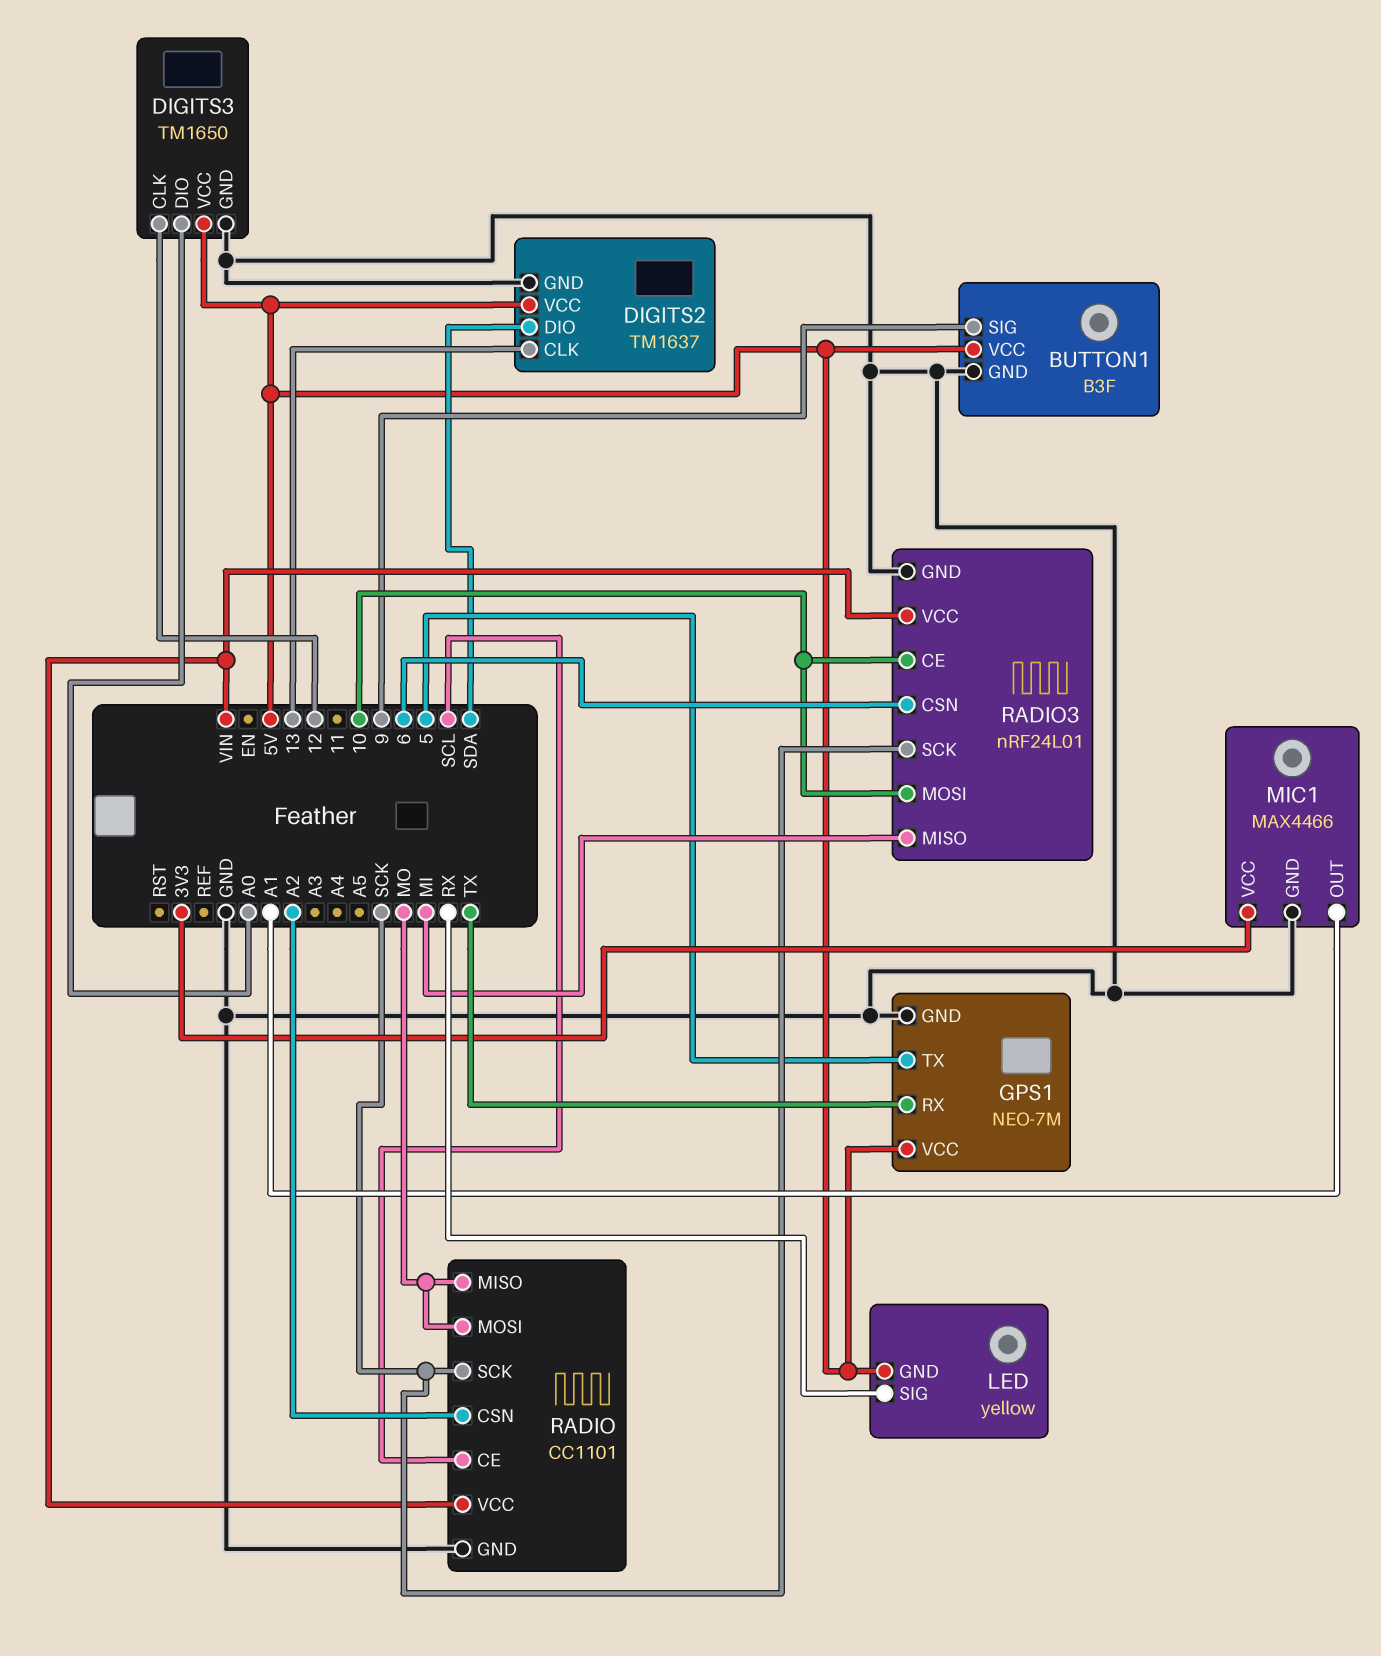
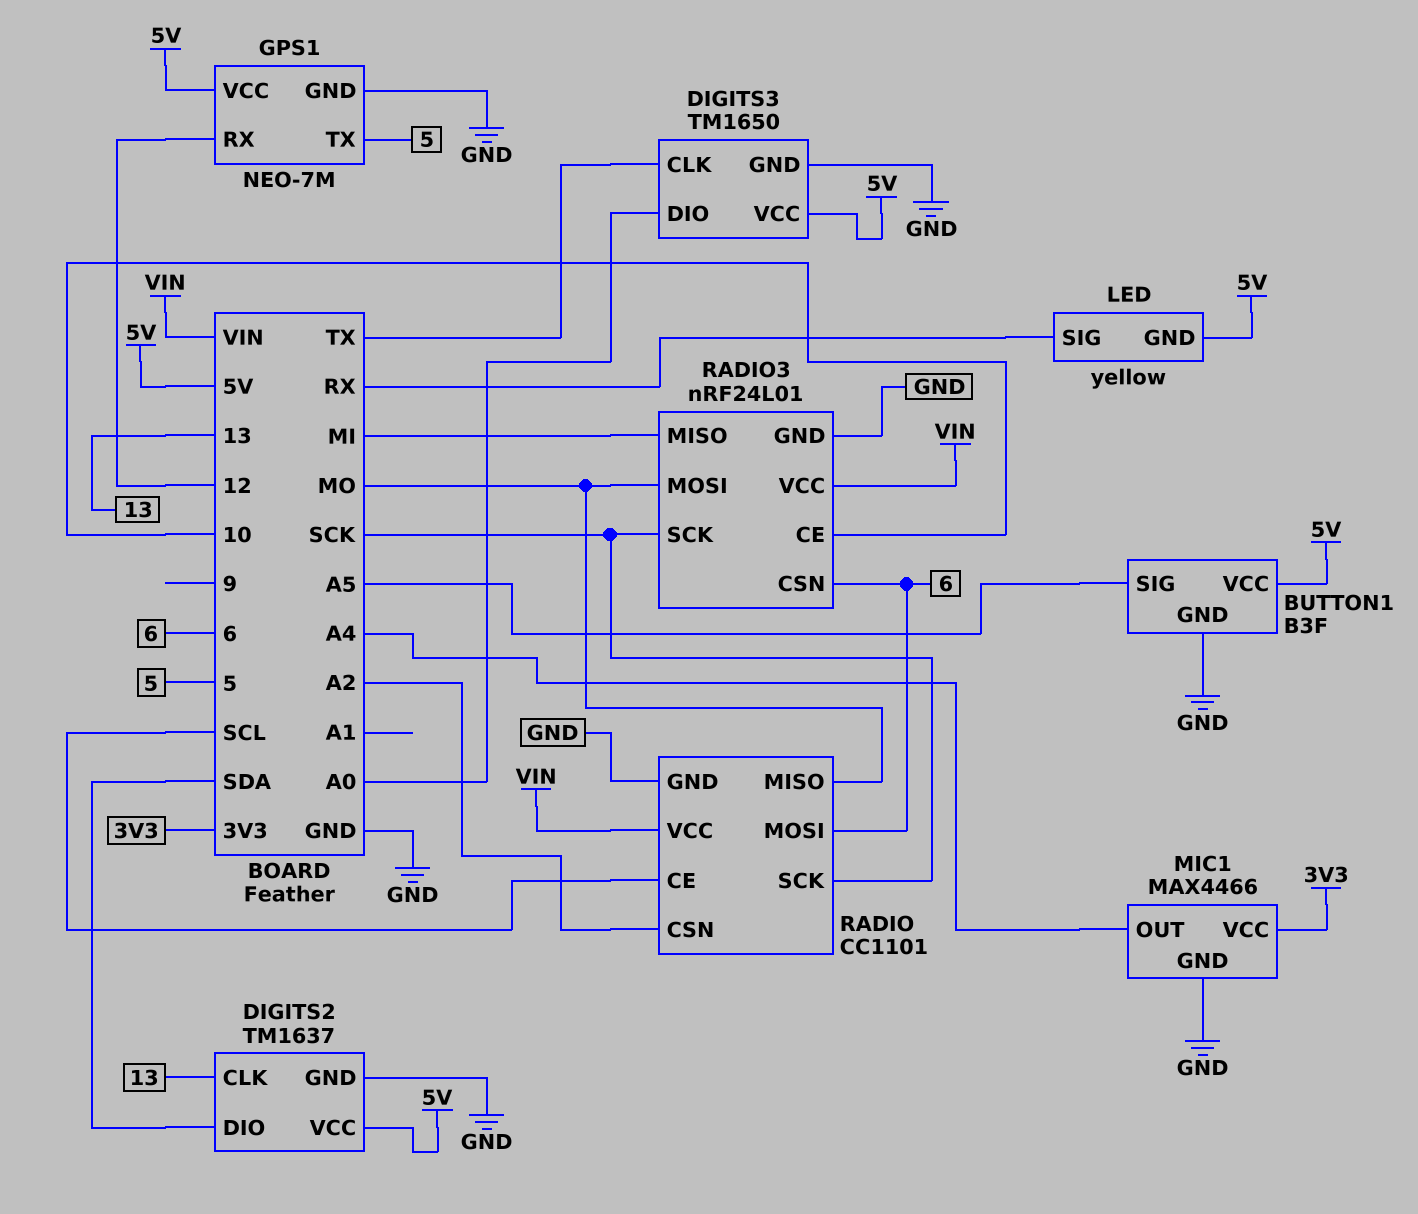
BUTTON1 pin SIG: 9 -> A5
DIGITS3 pin CLK: 12 -> TX
GPS1 pin RX: TX -> 12
MIC1 pin OUT: A1 -> A4
RADIO pin MOSI: MO -> 6
RADIO3 pin MOSI: 10 -> MO

